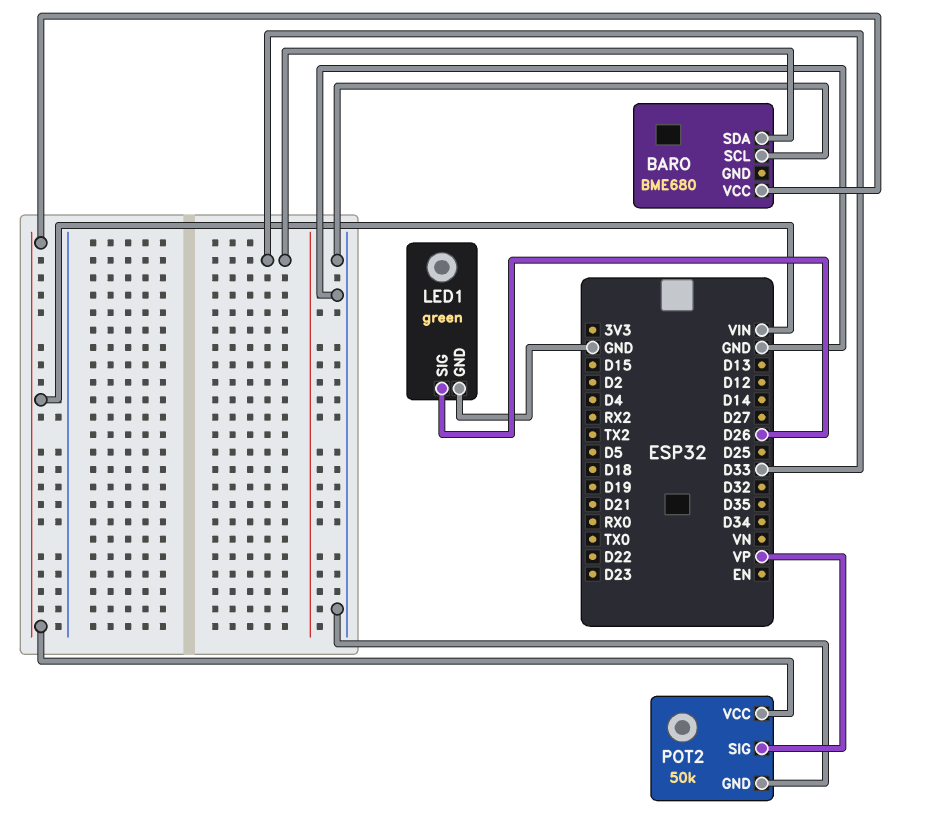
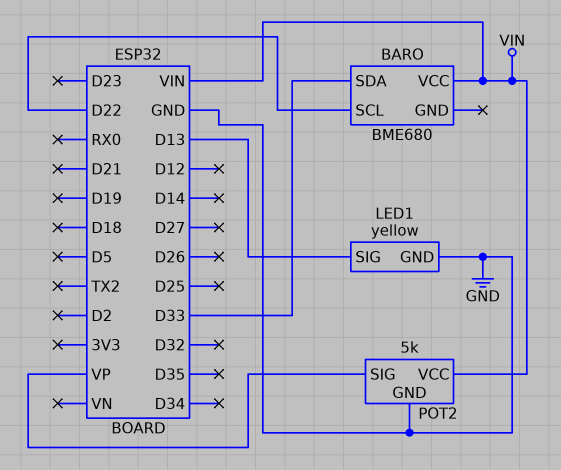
BARO pin SCL: GND -> D22
LED1: green -> yellow
LED1 pin SIG: D26 -> D13
POT2: 50k -> 5k

